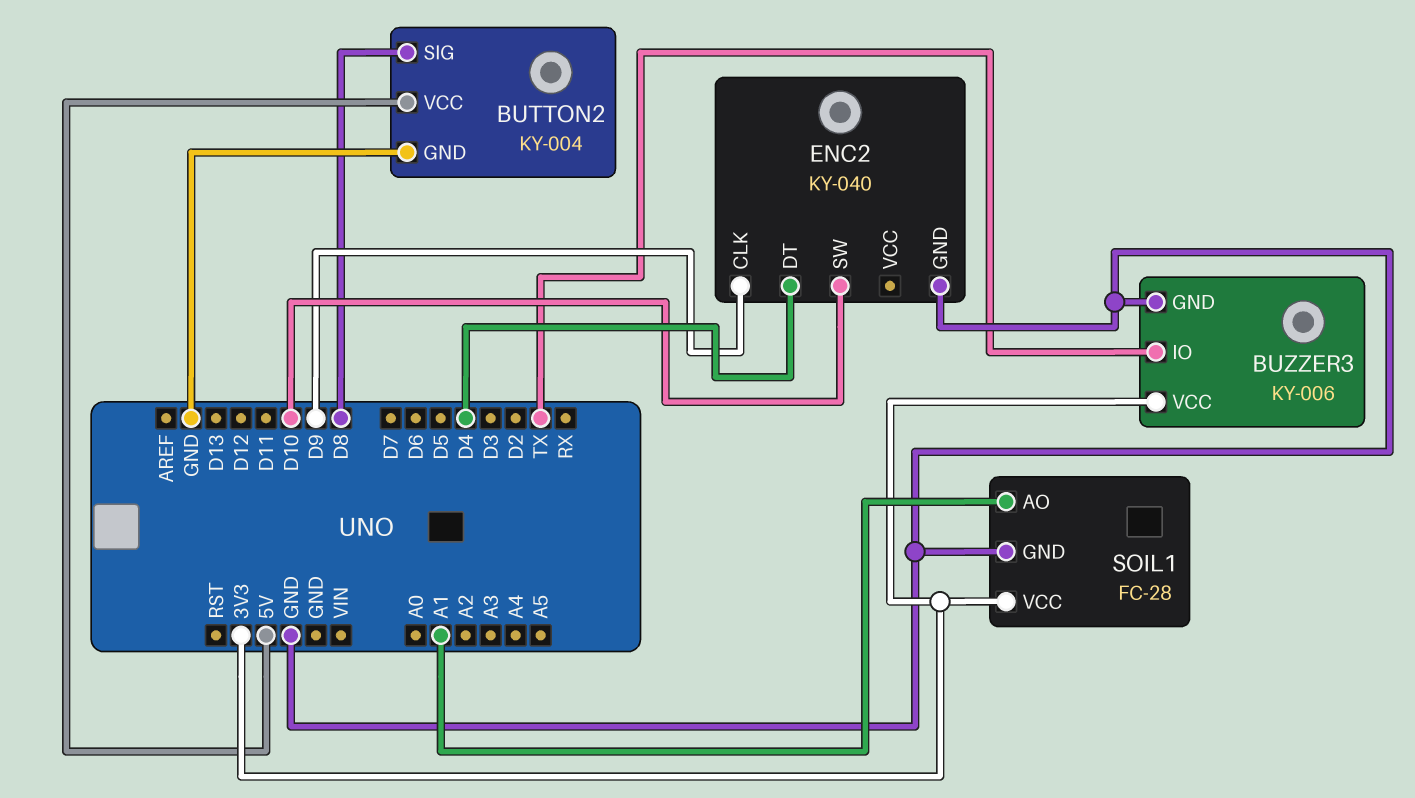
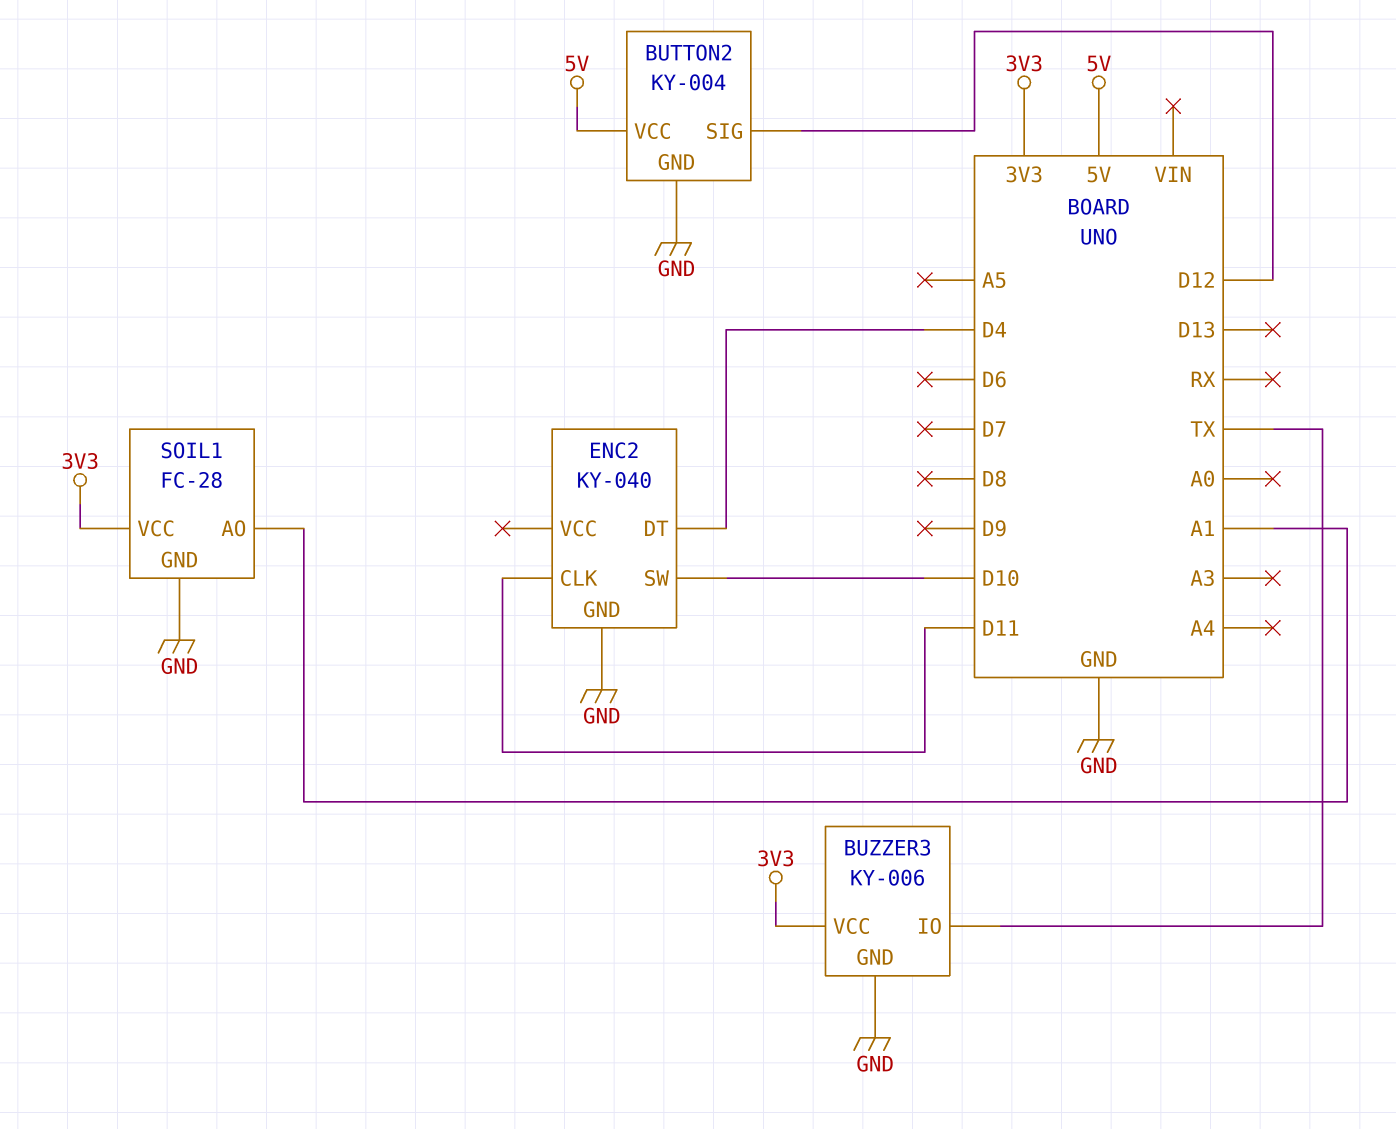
BUTTON2 pin SIG: D8 -> D12
ENC2 pin CLK: D9 -> D11

